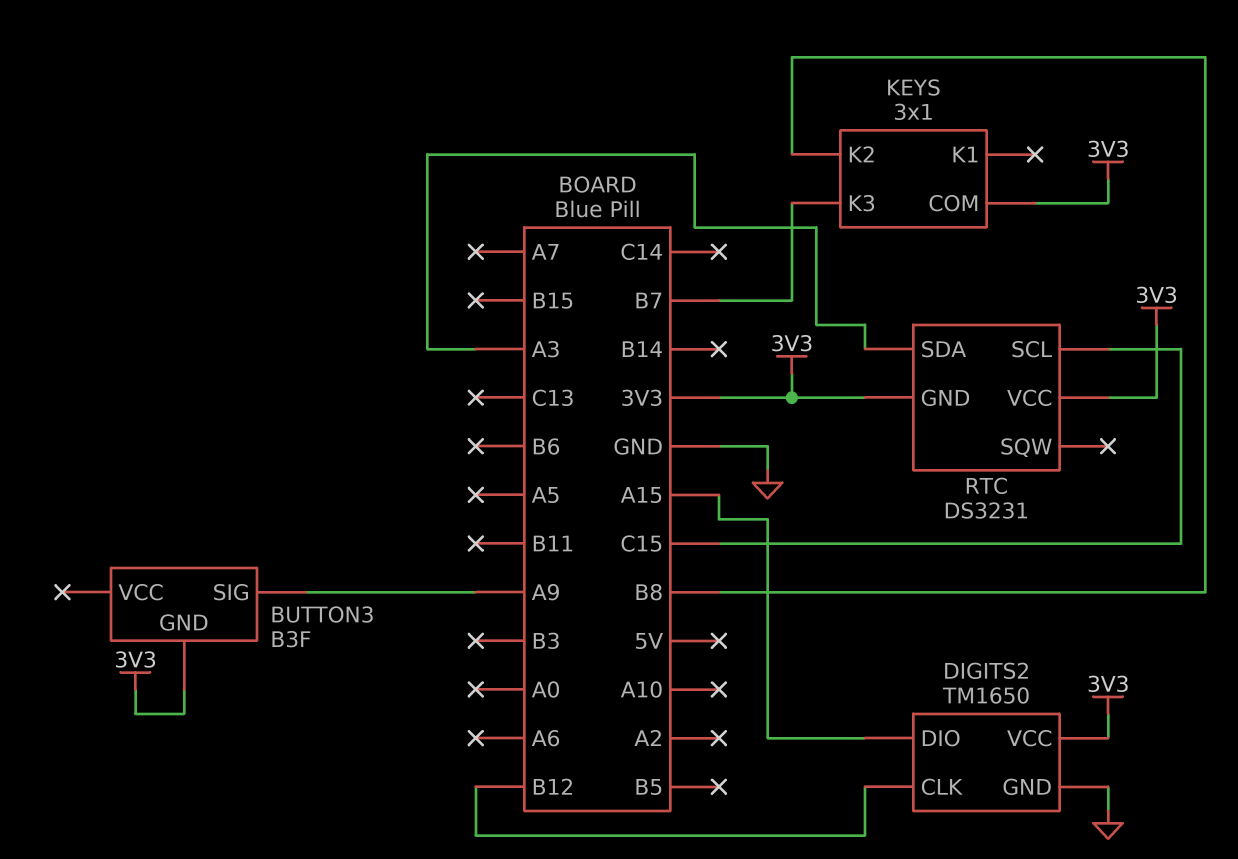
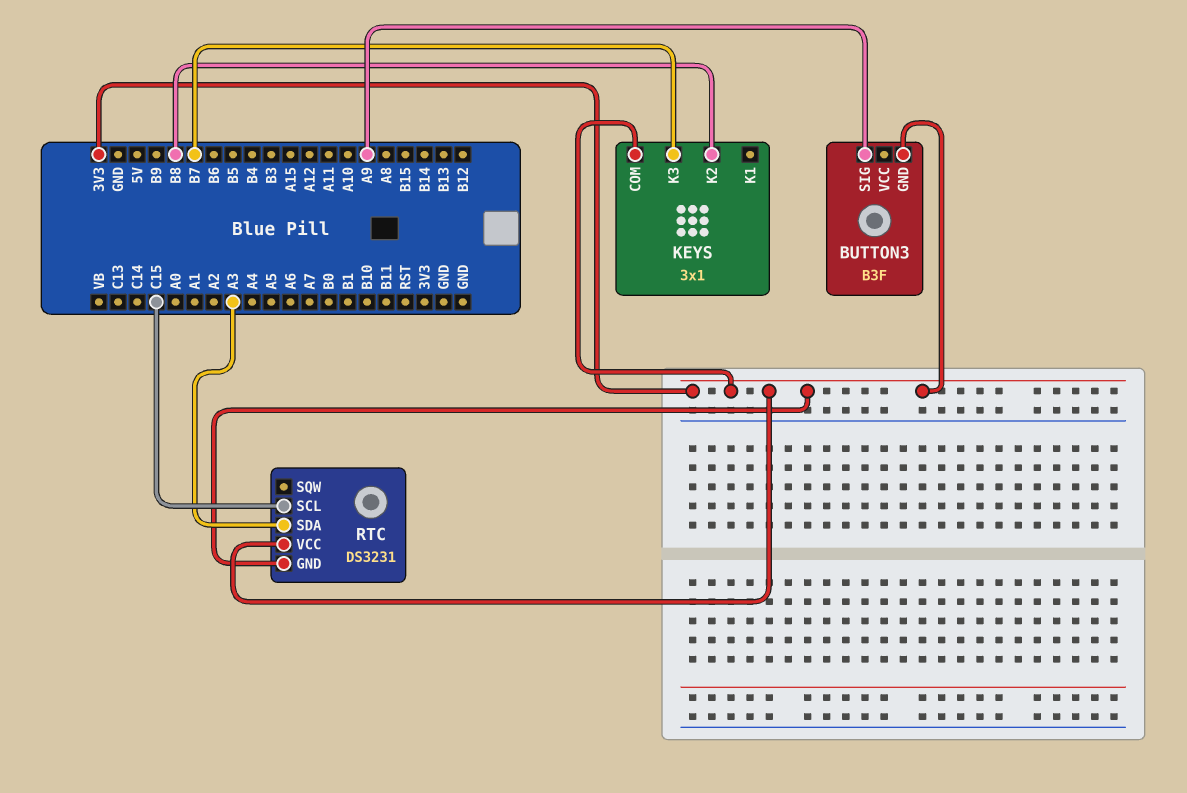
DIGITS2: TM1650 -> none
DIGITS2 pin CLK: B12 -> none
DIGITS2 pin DIO: A15 -> none
DIGITS2 pin GND: GND -> none
DIGITS2 pin VCC: 3V3 -> none

